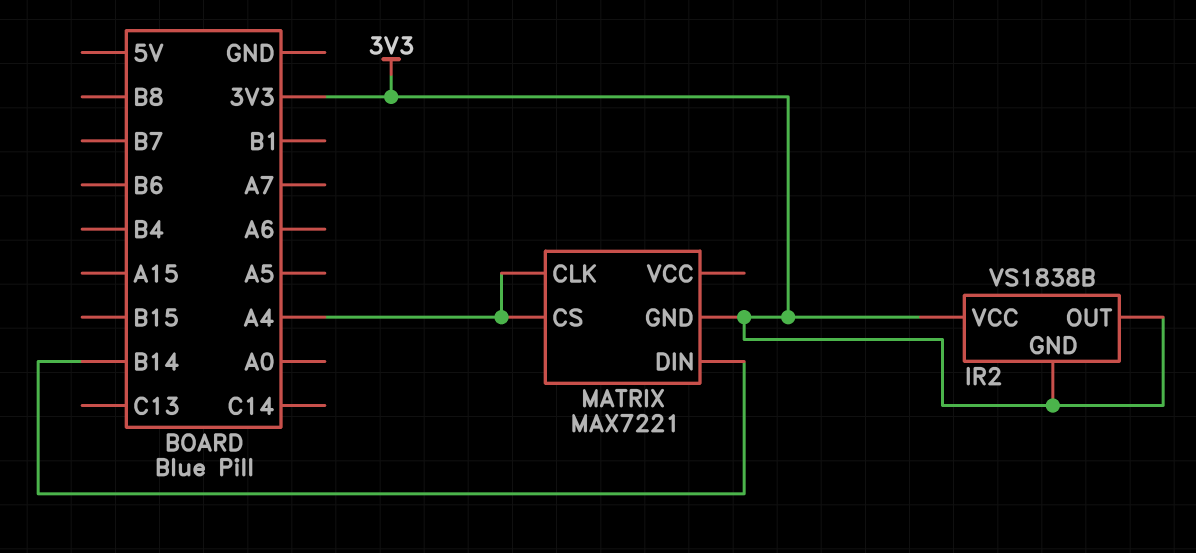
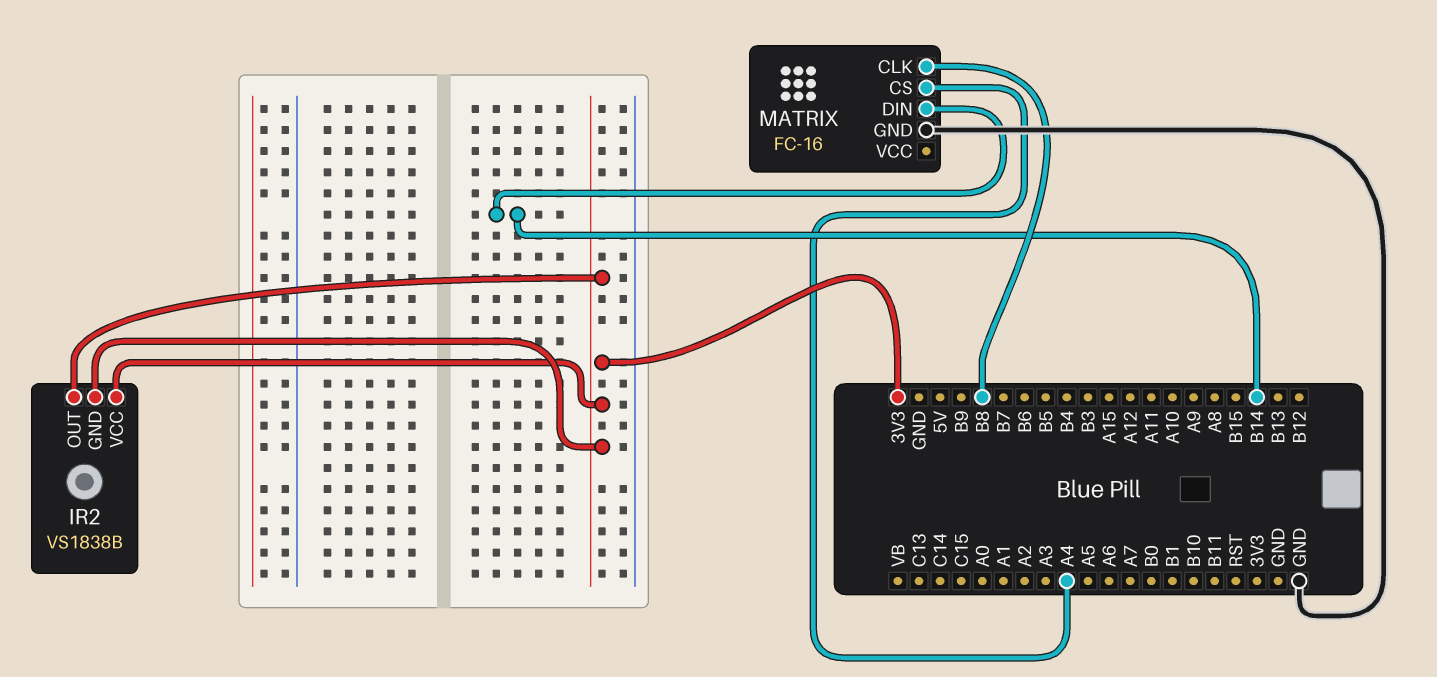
MATRIX: MAX7221 -> FC-16
MATRIX pin CLK: A4 -> B8
MATRIX pin GND: 3V3 -> GND

